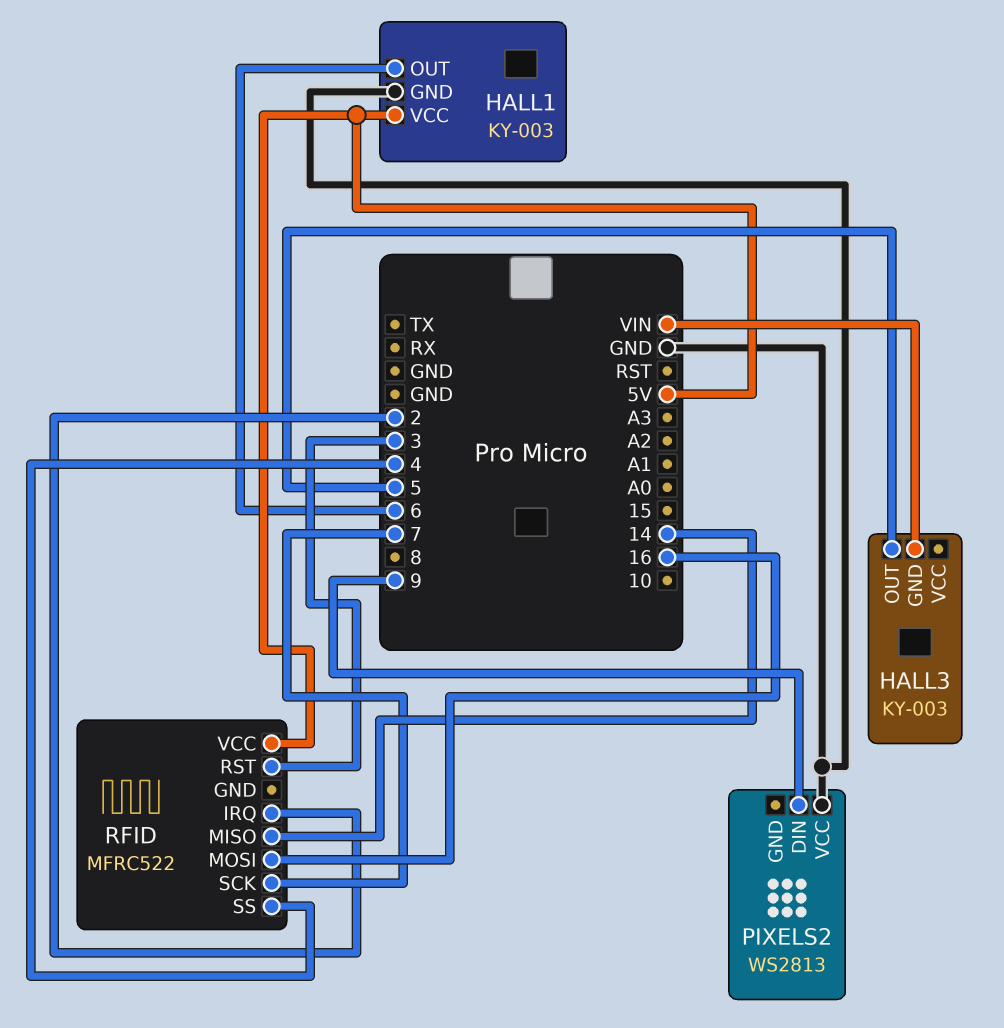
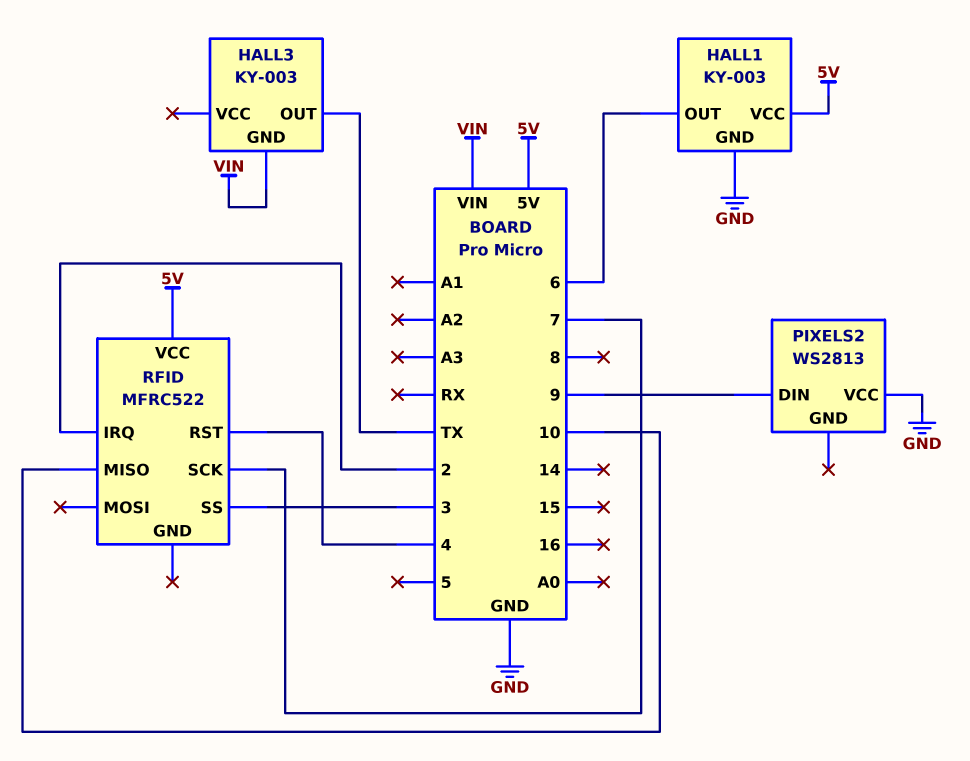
HALL3 pin OUT: 5 -> TX
RFID pin MISO: 14 -> 10
RFID pin MOSI: 16 -> none
RFID pin RST: 3 -> 4
RFID pin SS: 4 -> 3

